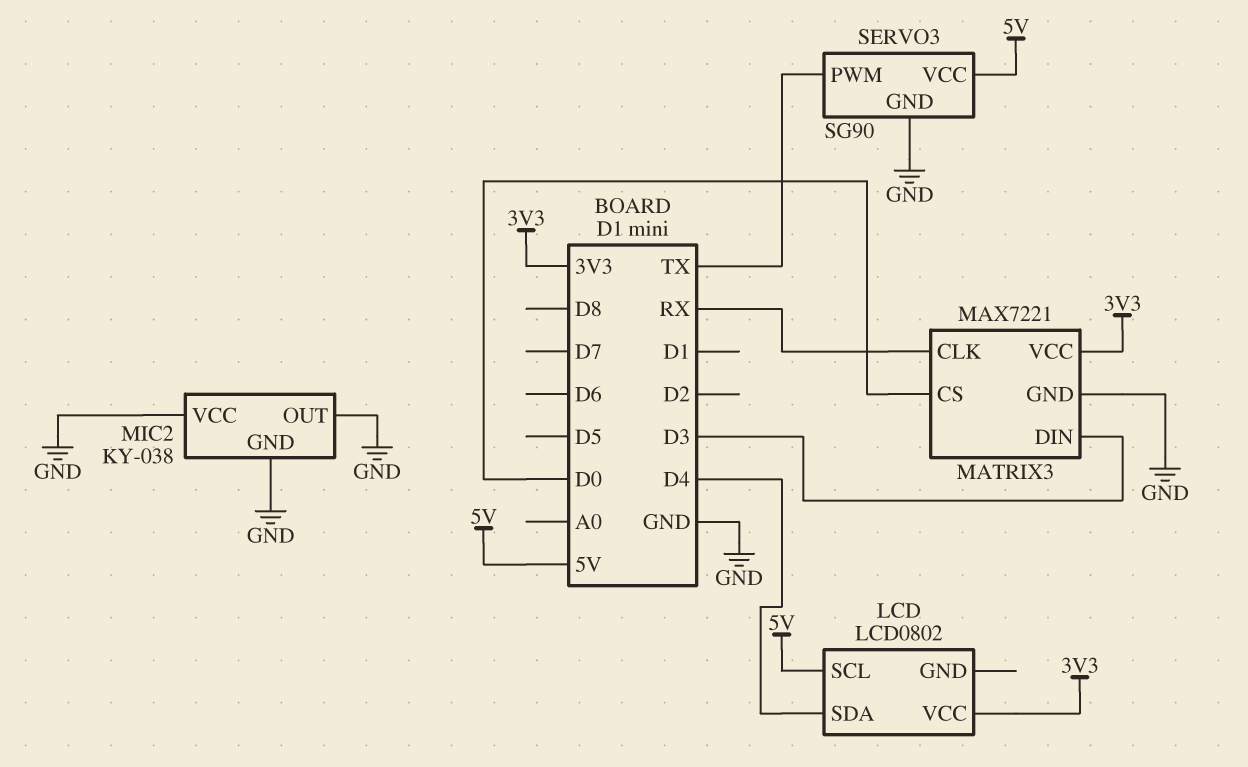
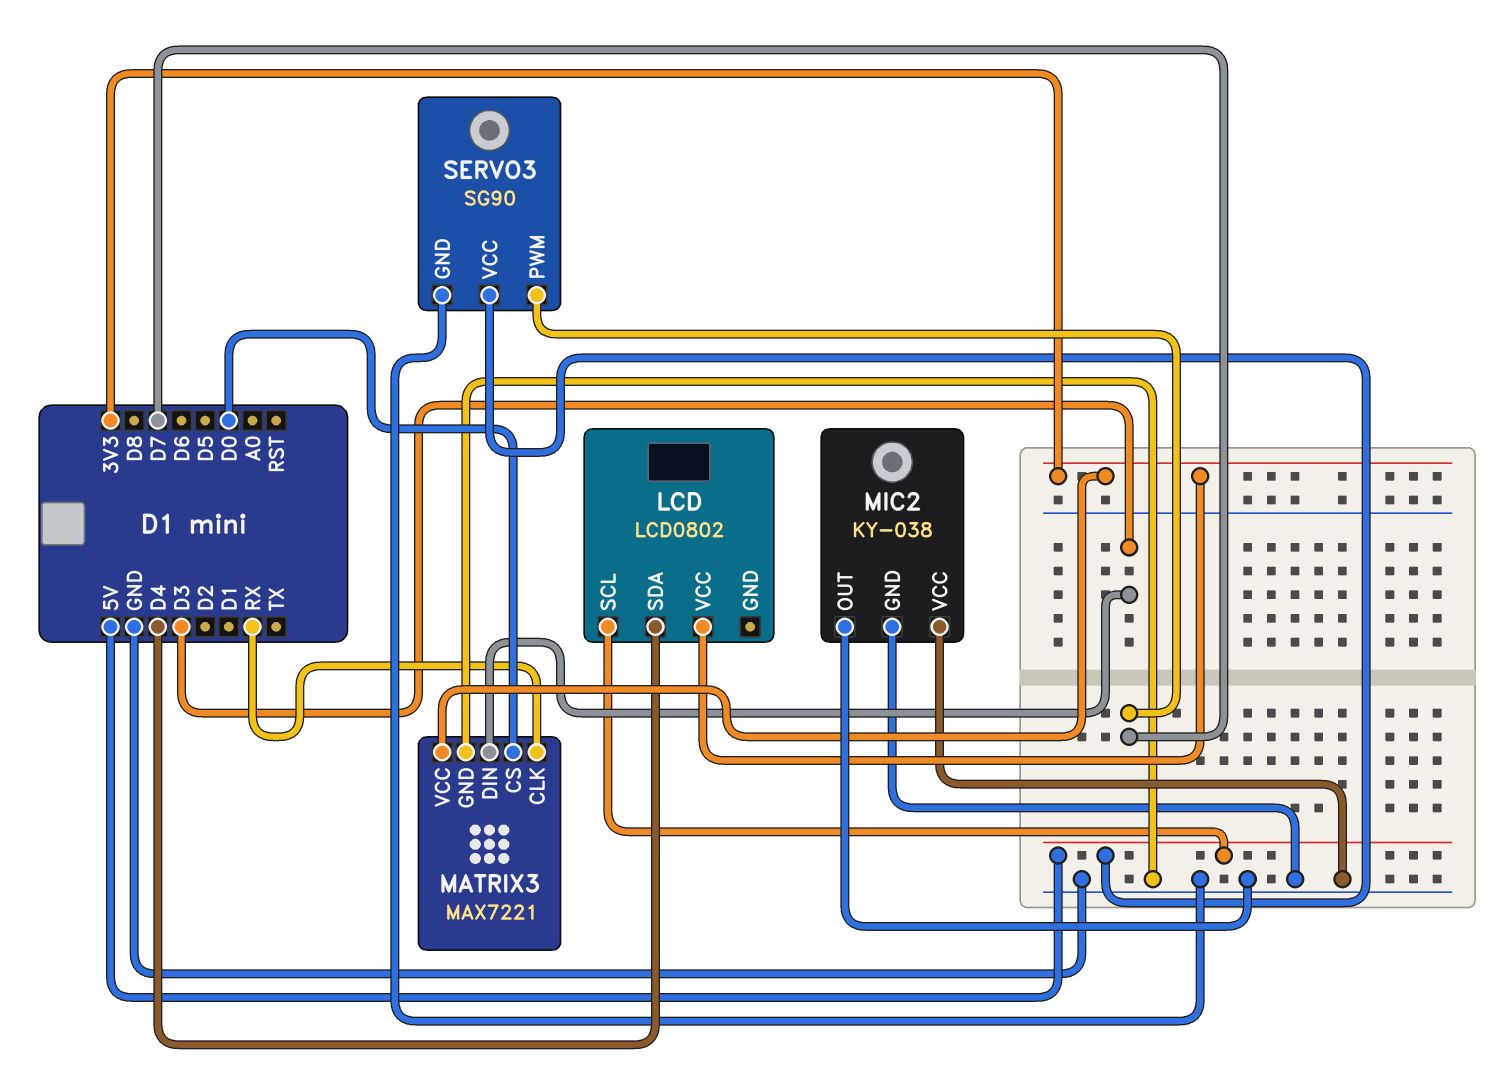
SERVO3 pin PWM: TX -> D7

